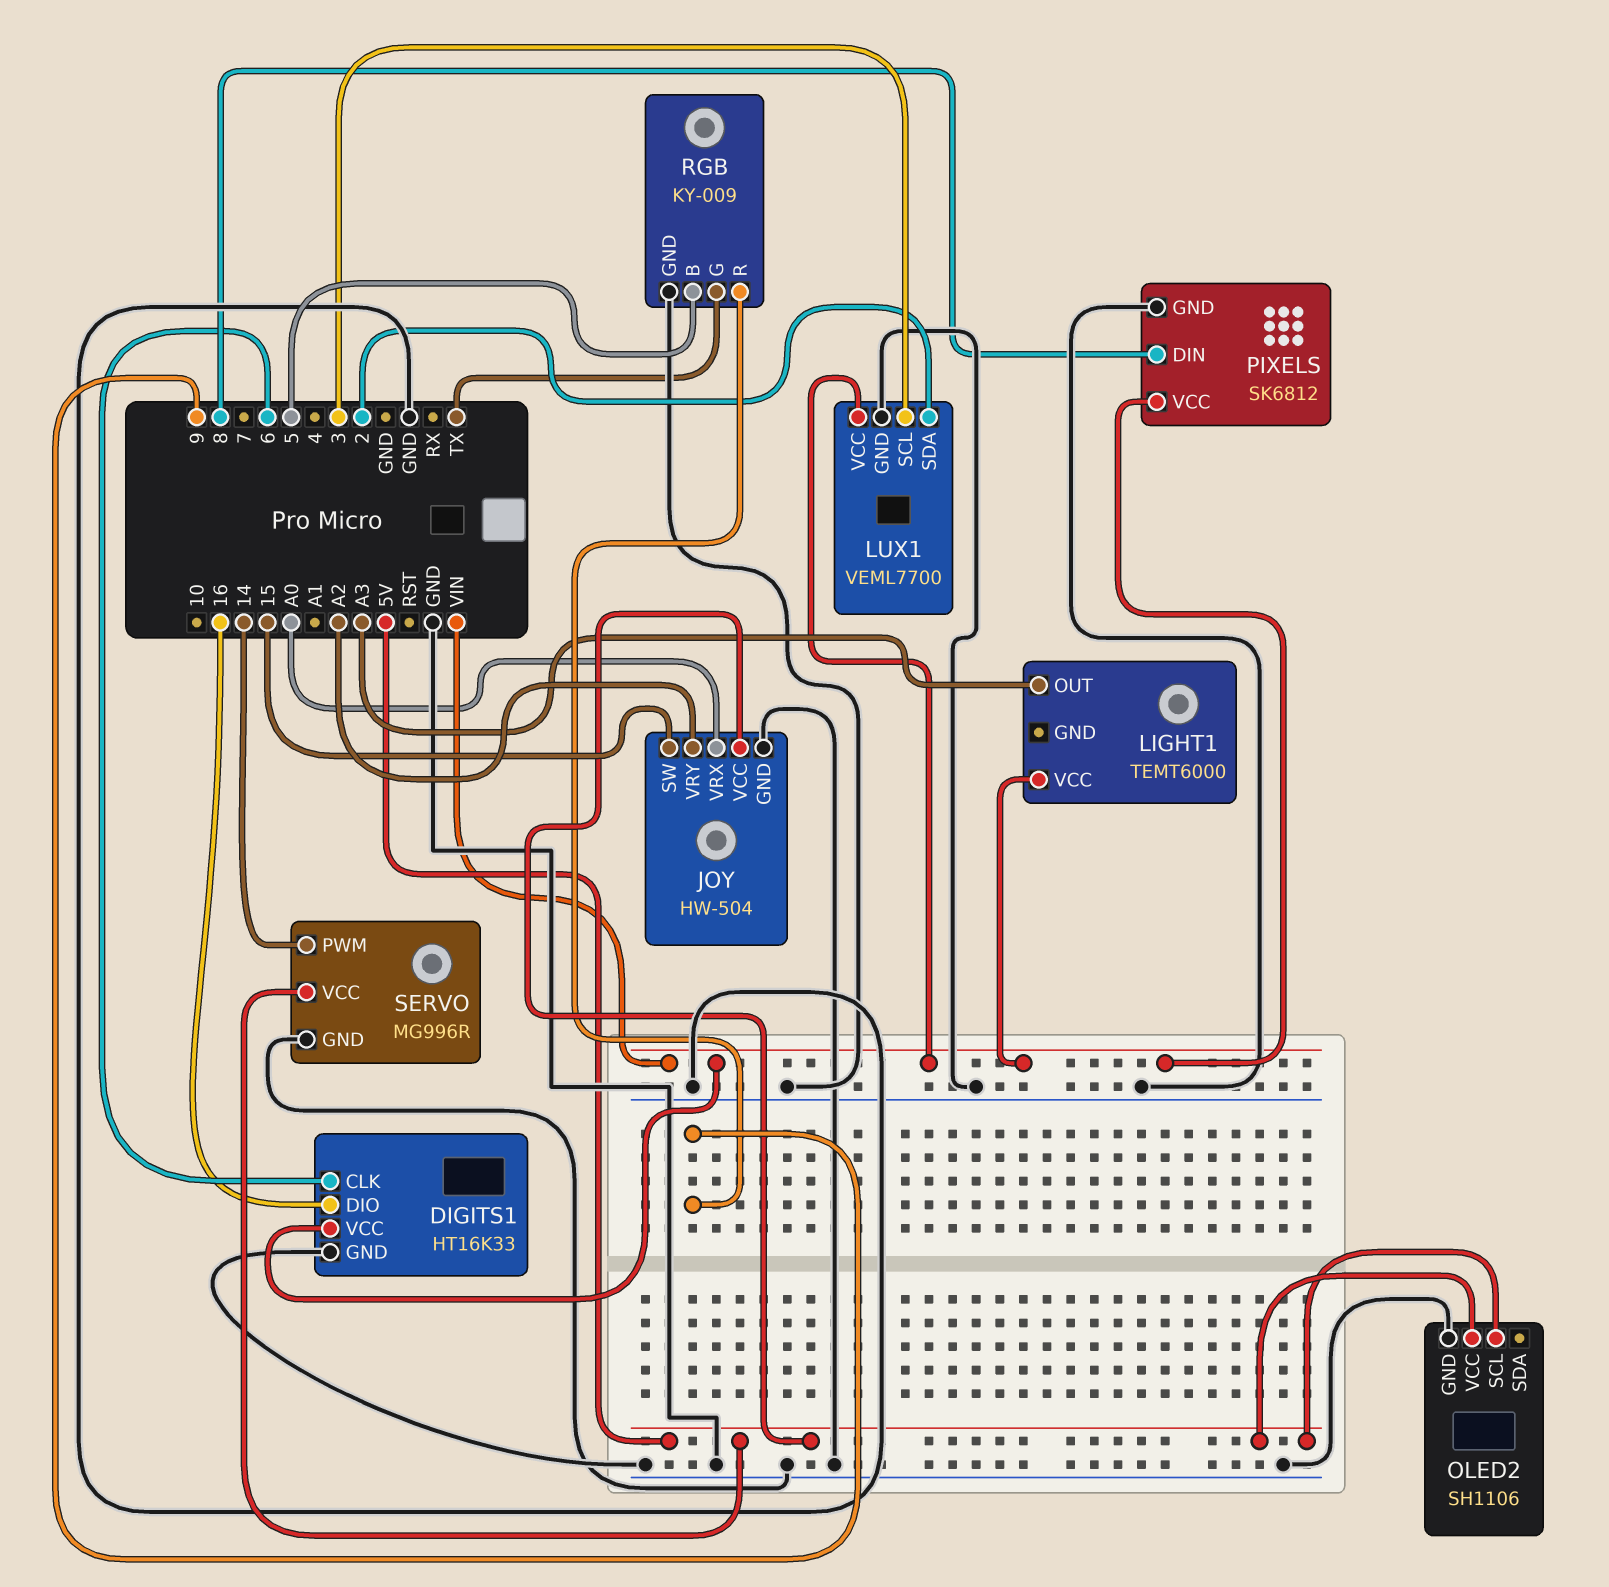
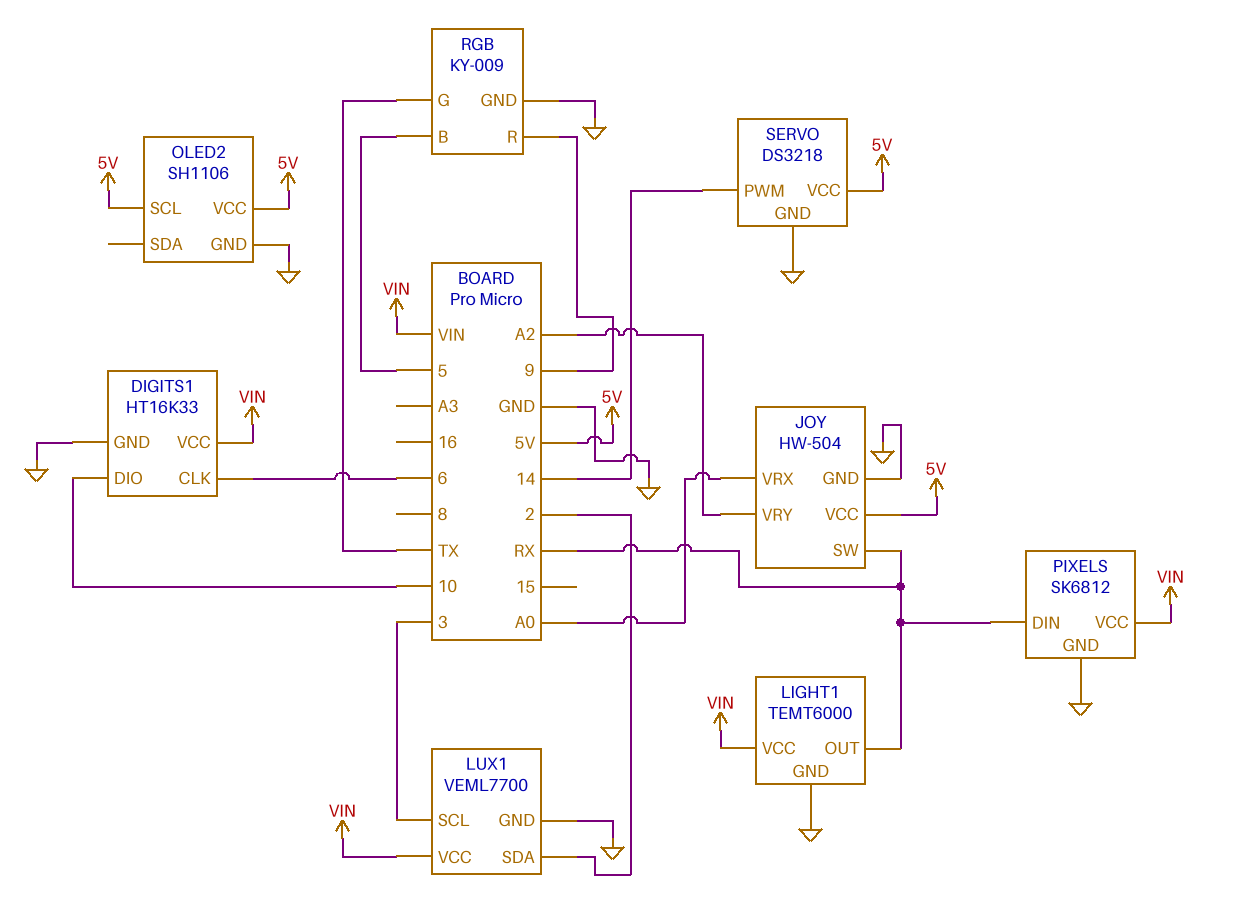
DIGITS1 pin DIO: 16 -> 10
JOY pin SW: 15 -> RX
LIGHT1 pin GND: none -> GND
LIGHT1 pin OUT: A3 -> RX
PIXELS pin DIN: 8 -> RX
SERVO: MG996R -> DS3218

